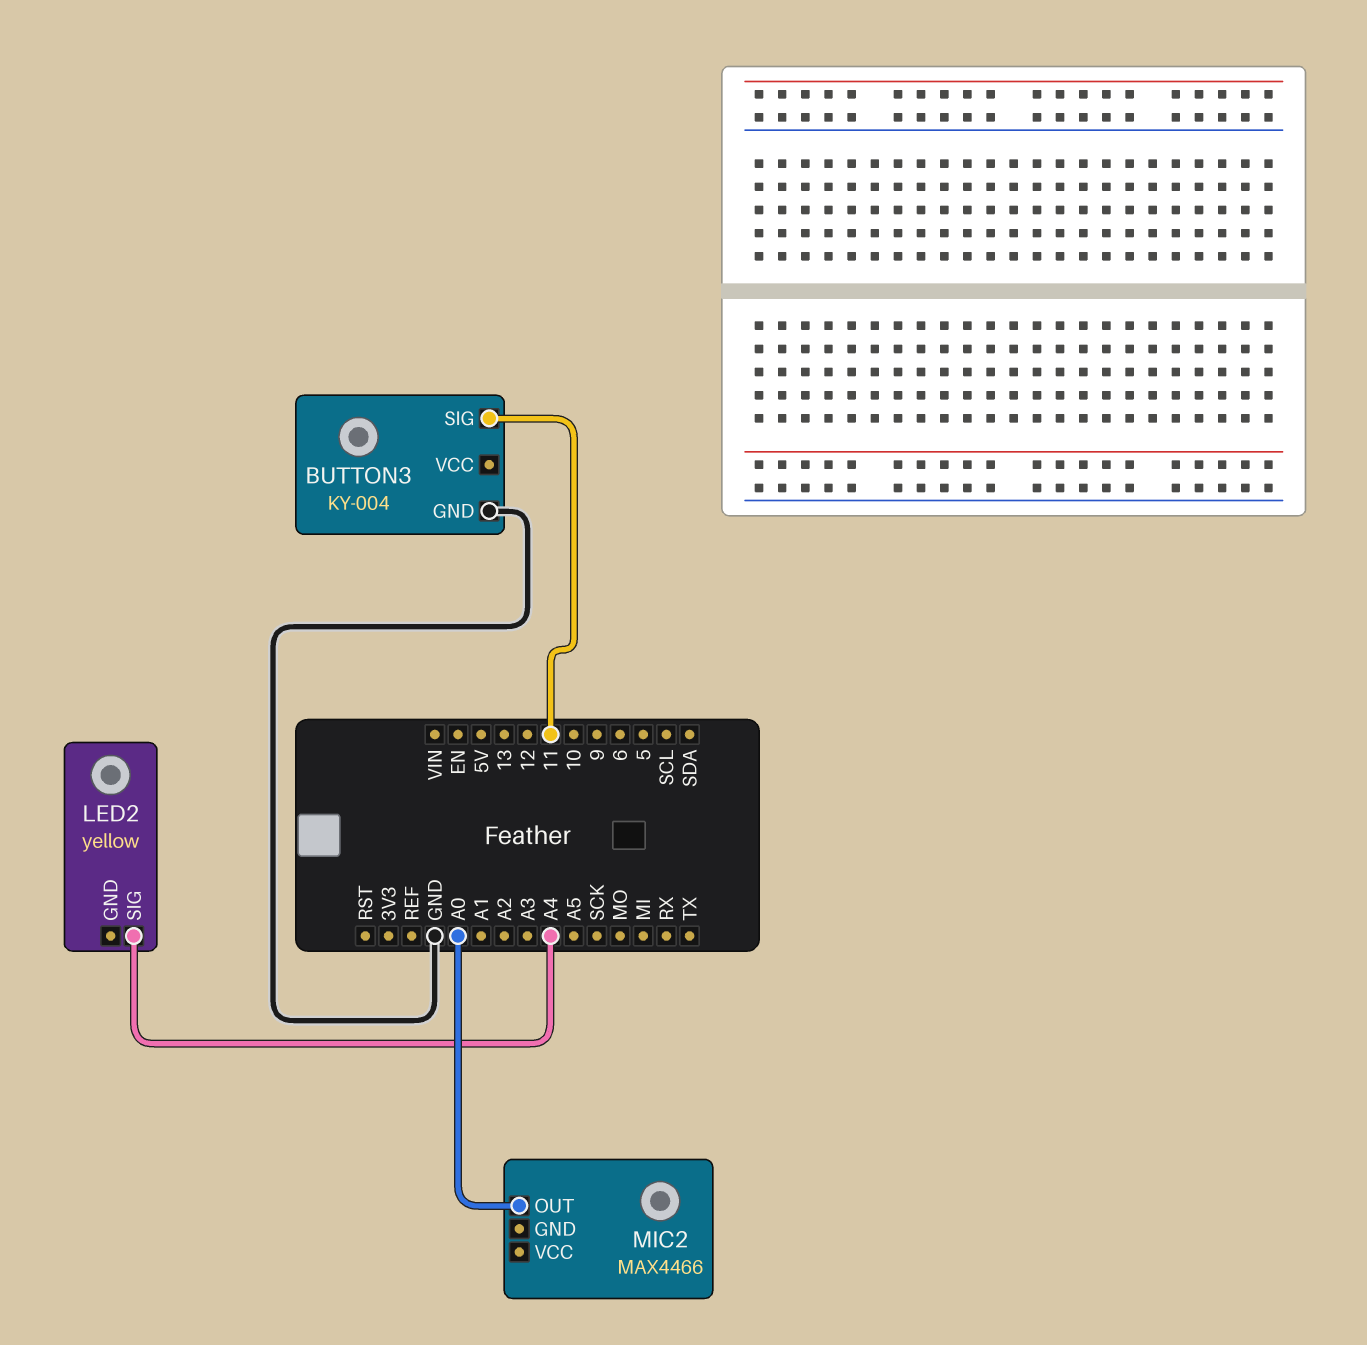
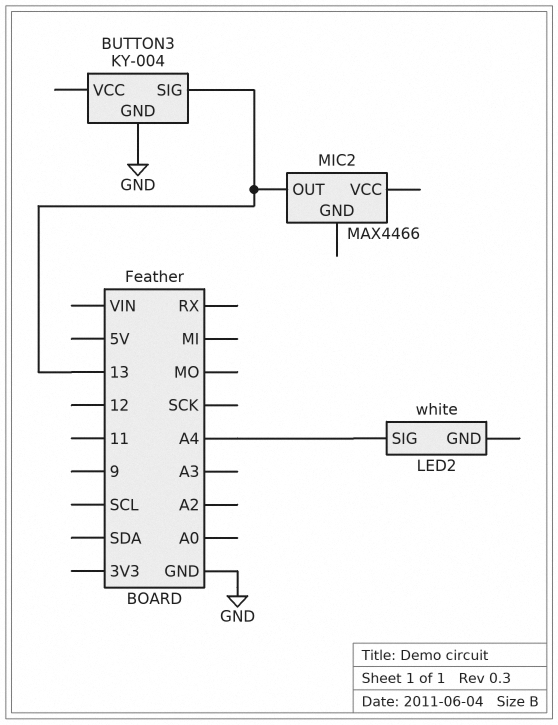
BUTTON3 pin SIG: 11 -> 13
LED2: yellow -> white
MIC2 pin OUT: A0 -> 13

